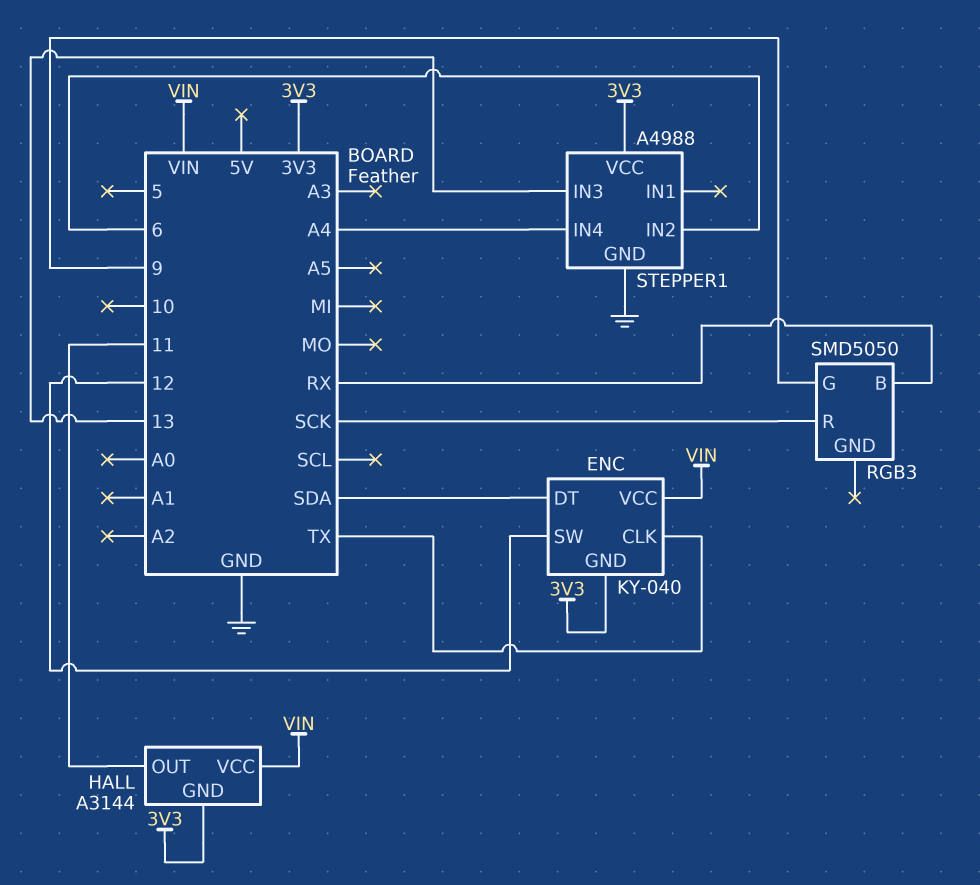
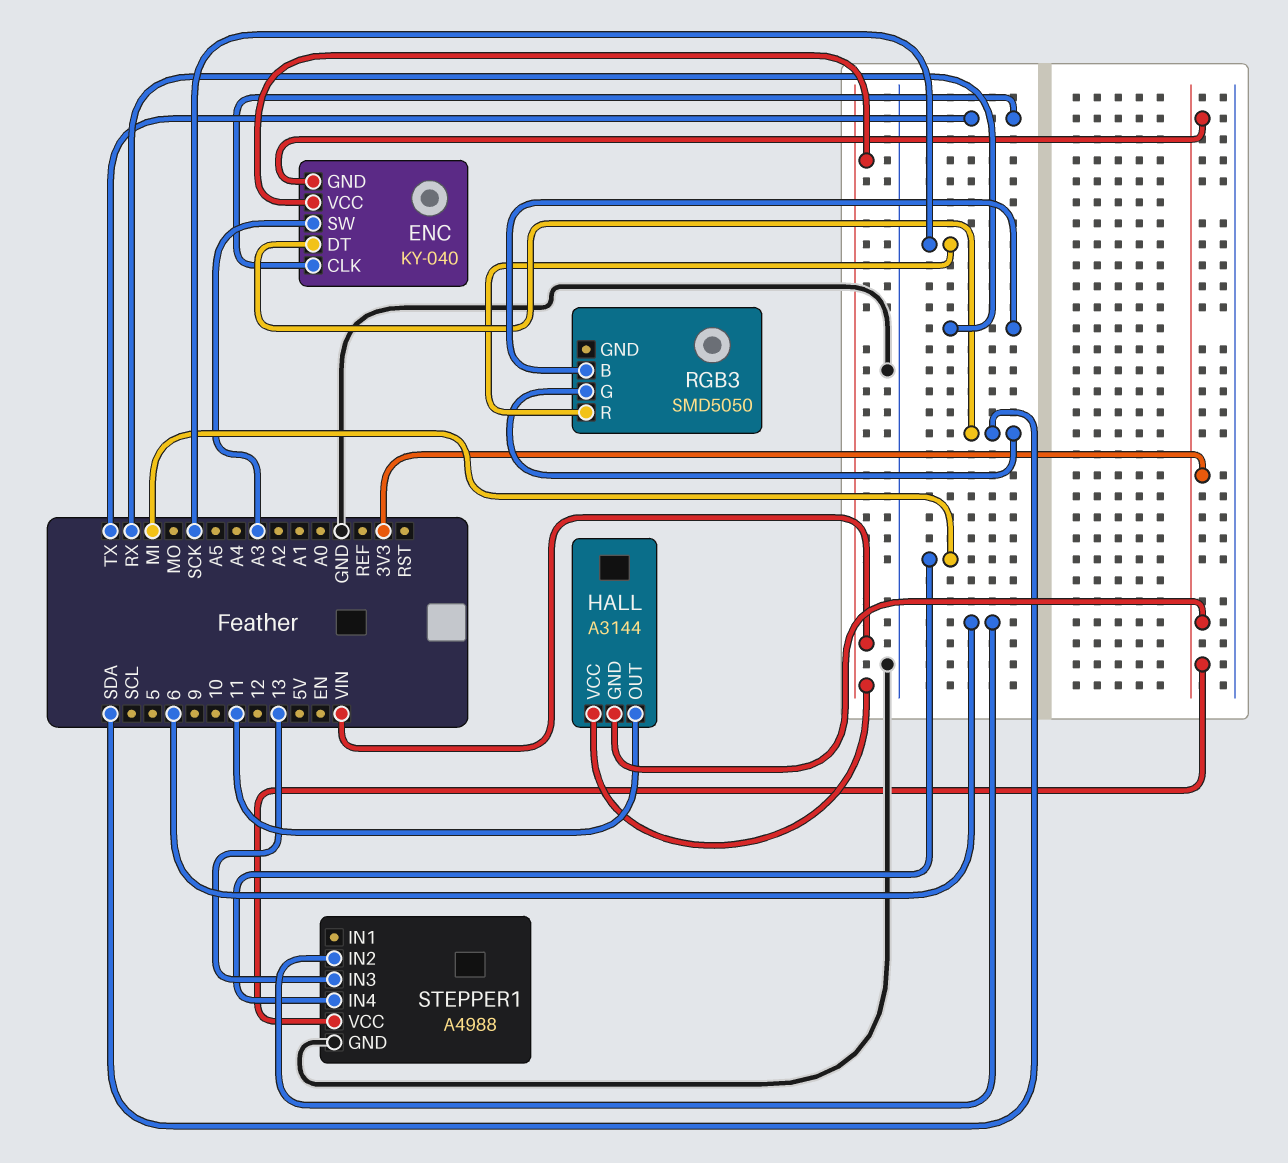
ENC pin SW: 12 -> A3
RGB3 pin G: 9 -> SDA
STEPPER1 pin IN4: A4 -> MI

